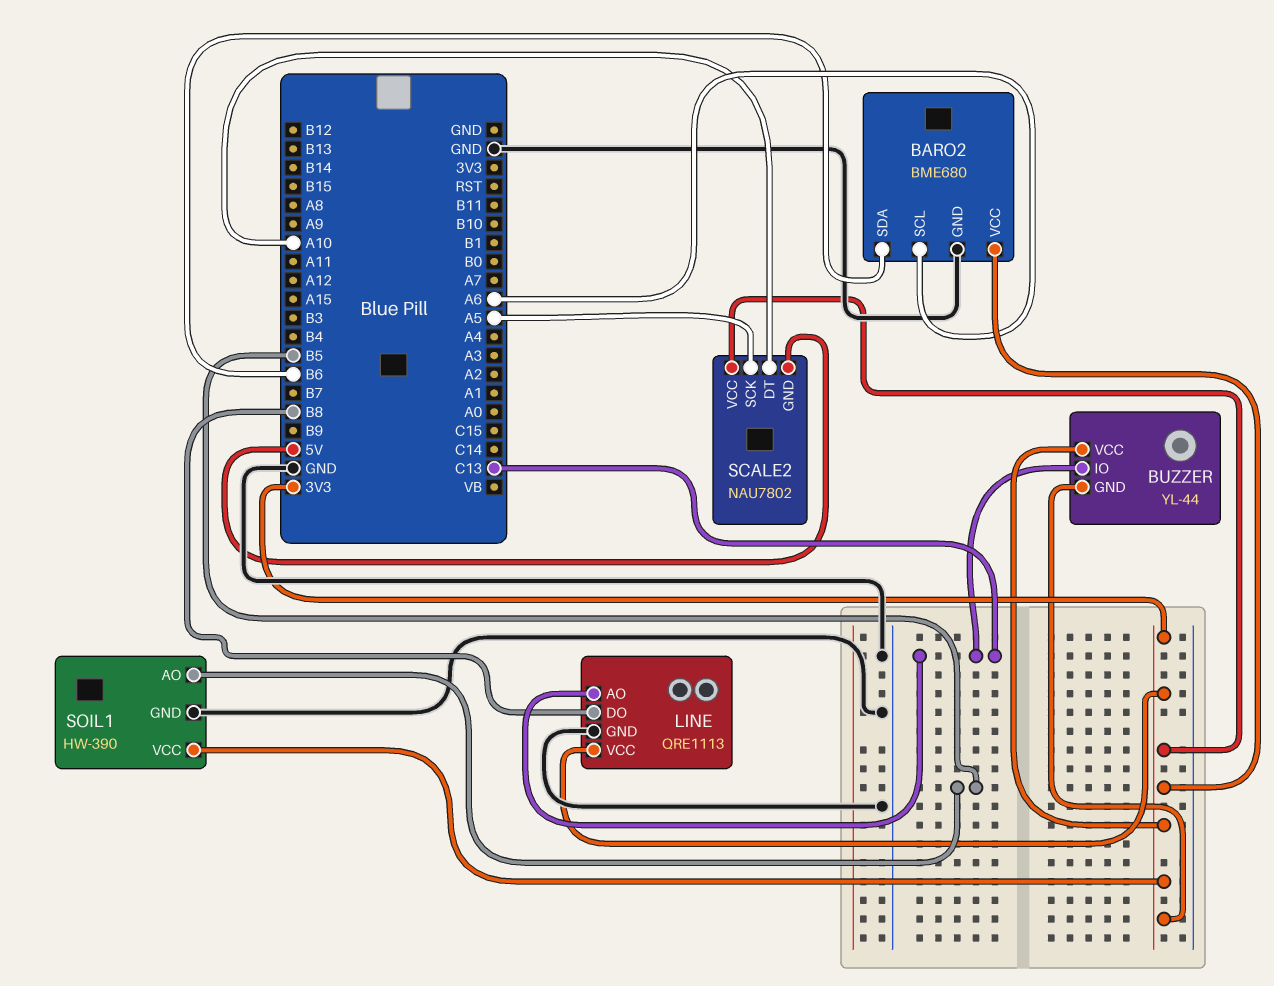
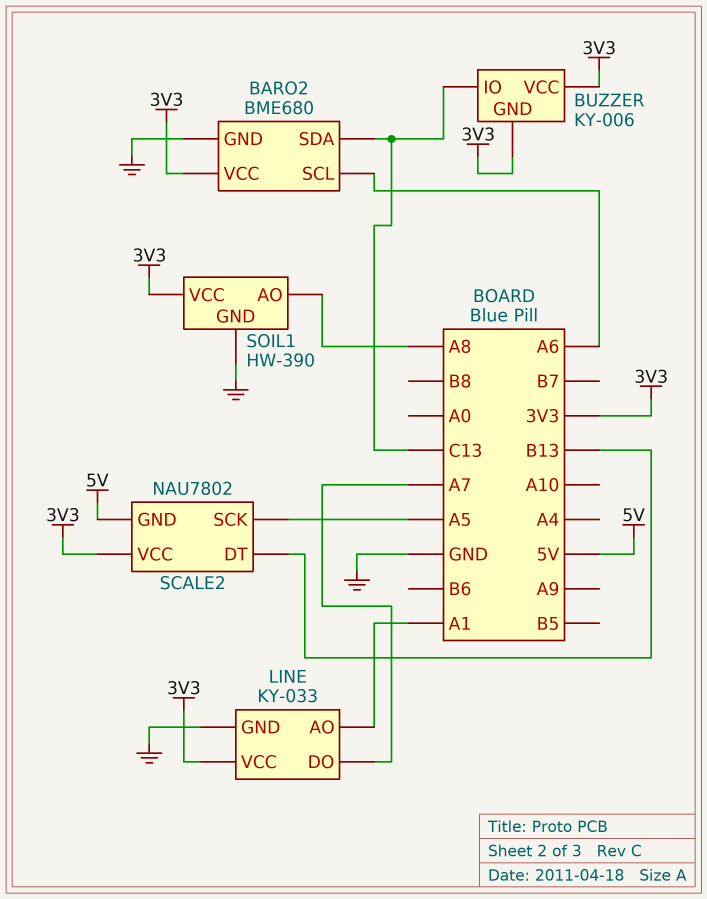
BARO2 pin SDA: B6 -> C13
BUZZER: YL-44 -> KY-006
LINE: QRE1113 -> KY-033
LINE pin AO: C13 -> A1
LINE pin DO: B8 -> A7
SCALE2 pin DT: A10 -> B13
SOIL1 pin AO: B5 -> A8

